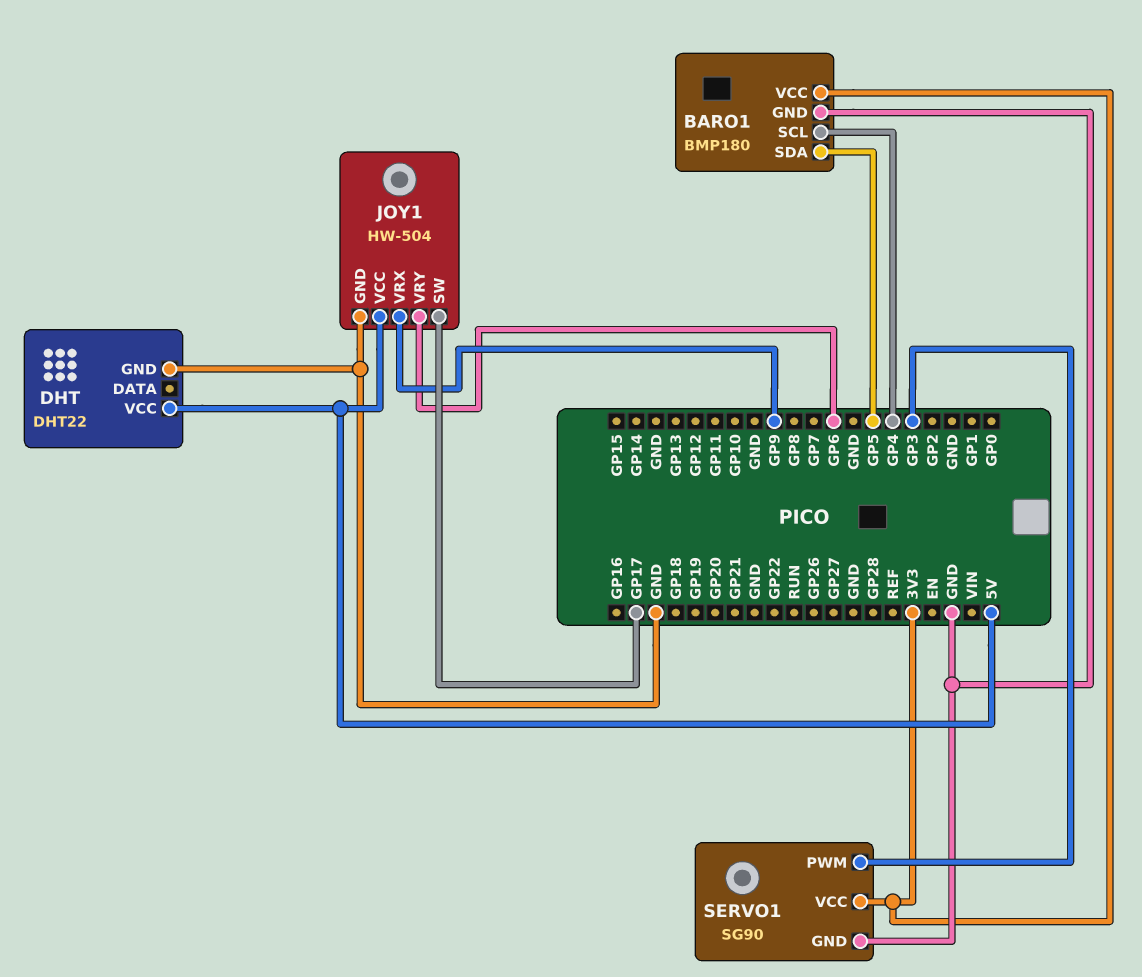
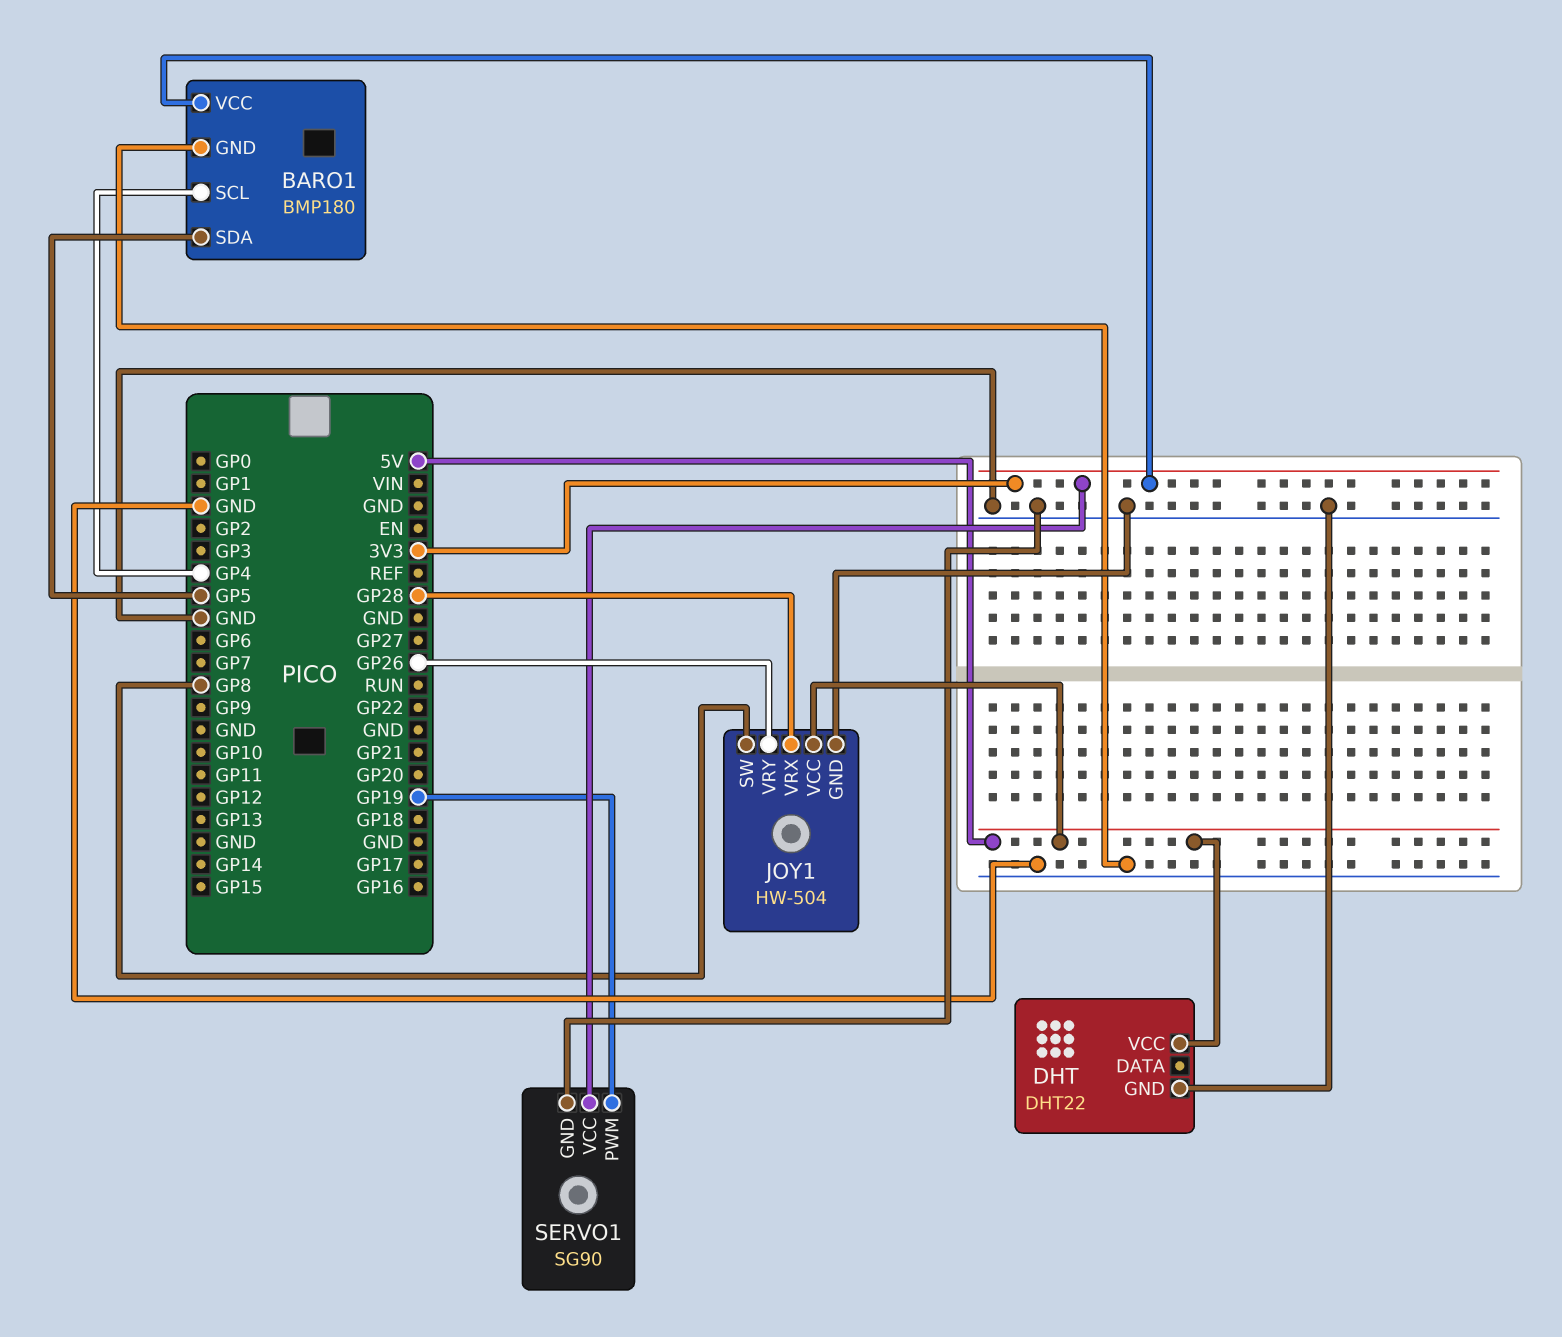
JOY1 pin SW: GP17 -> GP8
JOY1 pin VRX: GP9 -> GP28
JOY1 pin VRY: GP6 -> GP26
SERVO1 pin PWM: GP3 -> GP19

